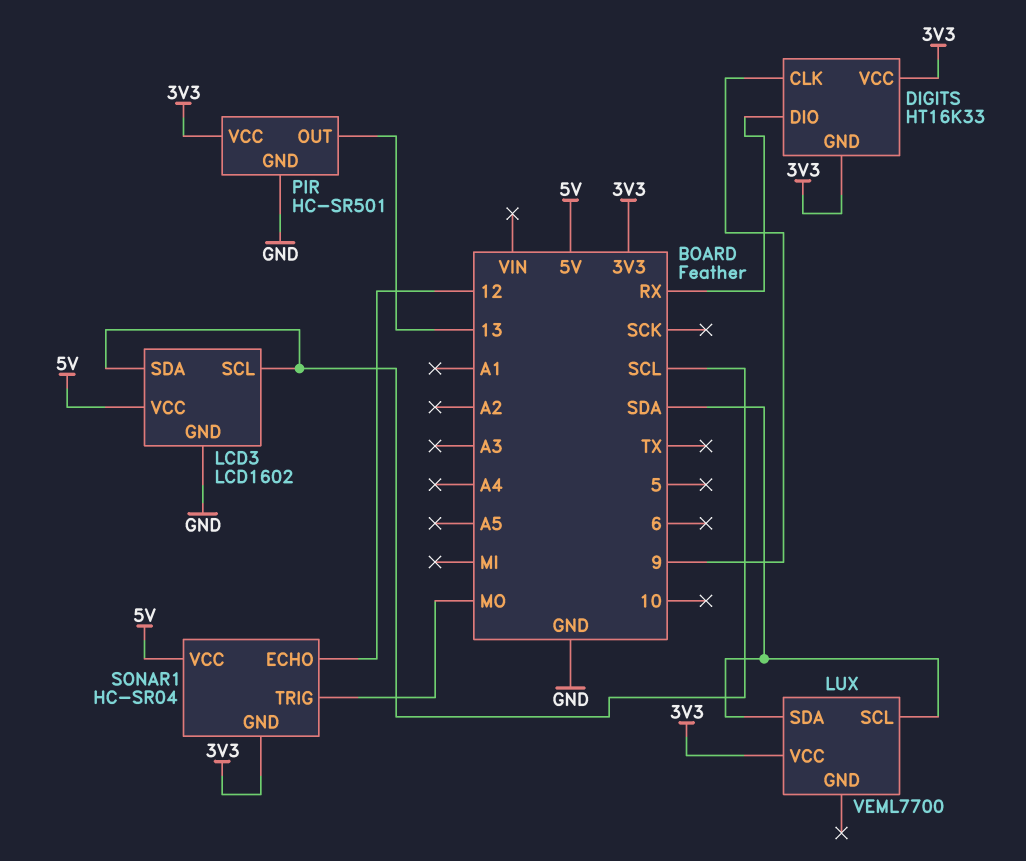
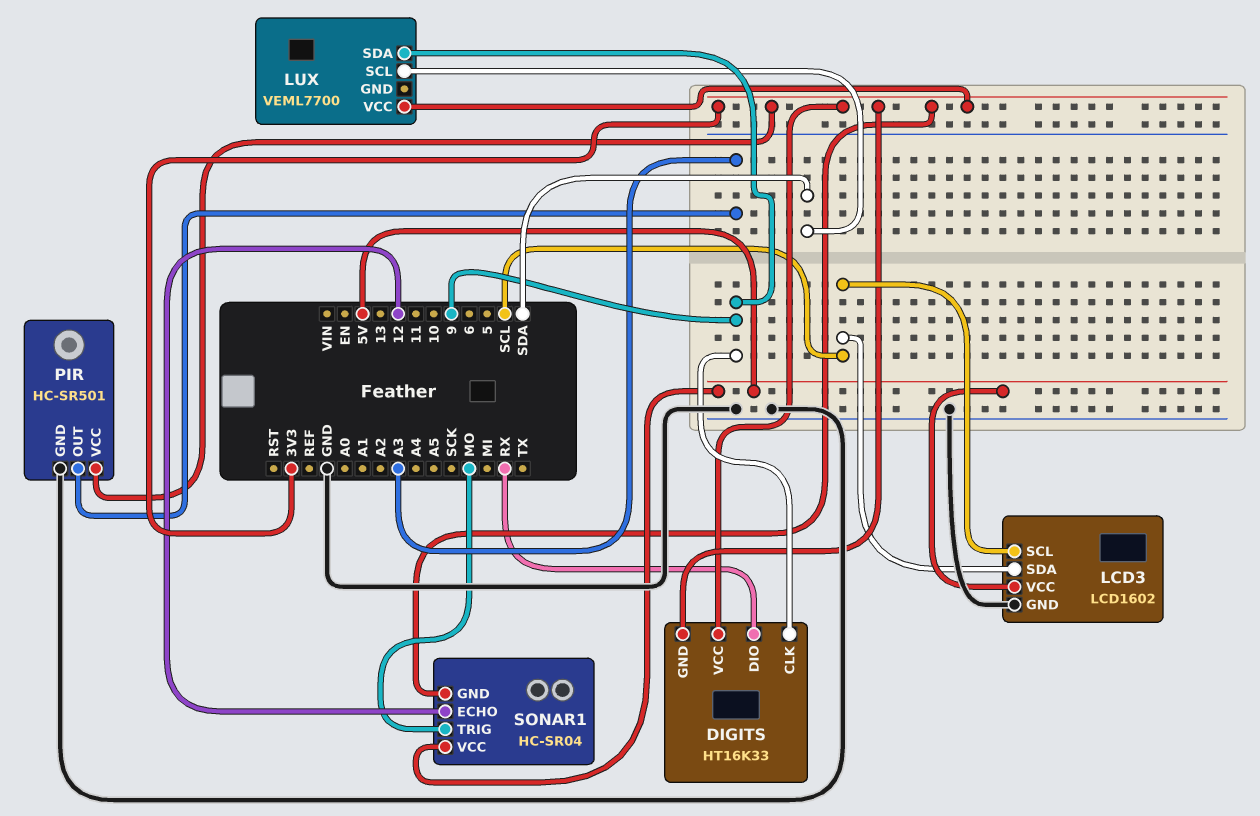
LUX pin SDA: SDA -> 9
PIR pin OUT: 13 -> A3

